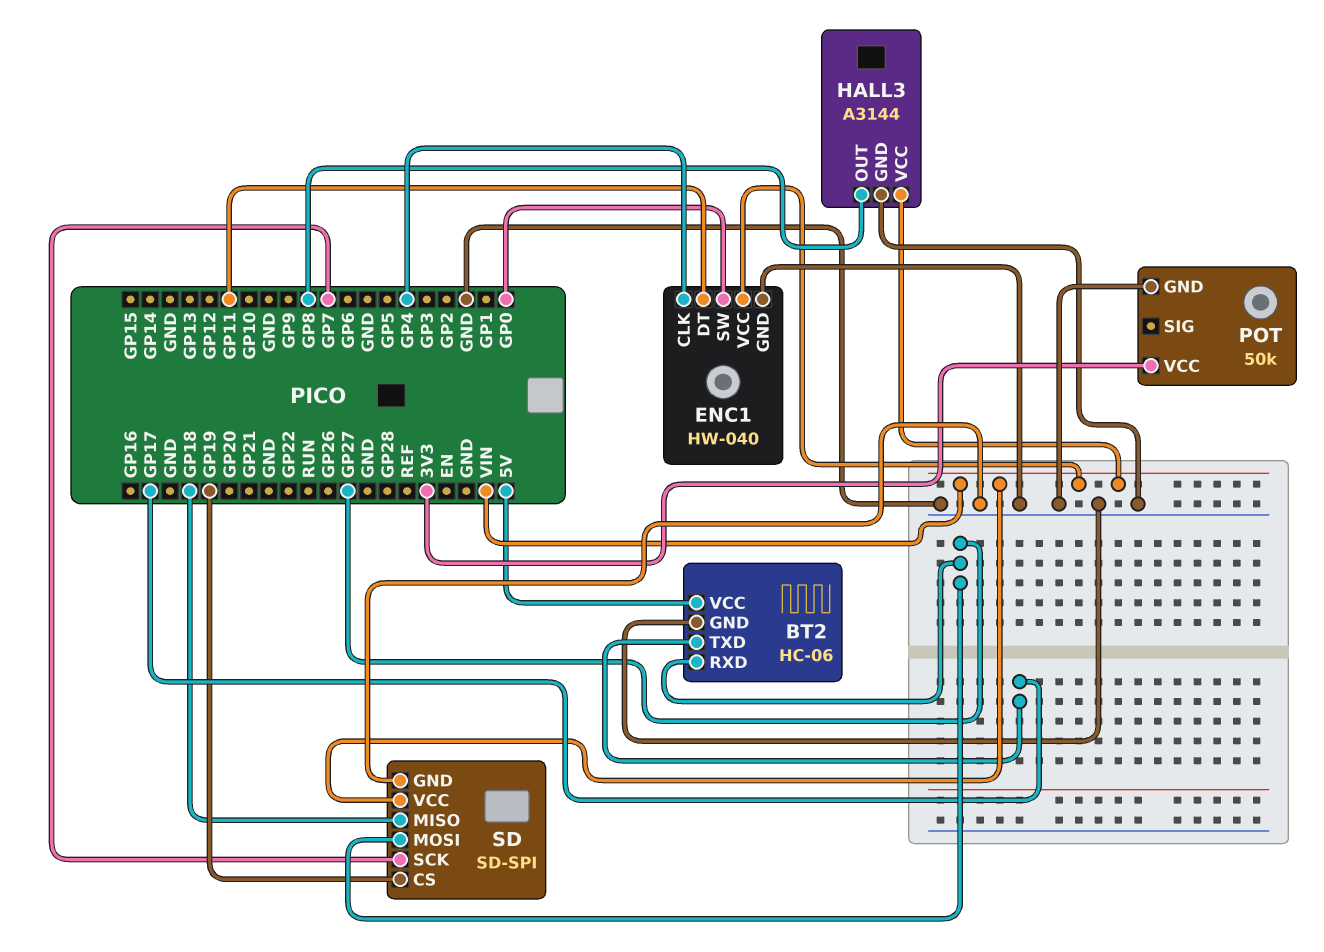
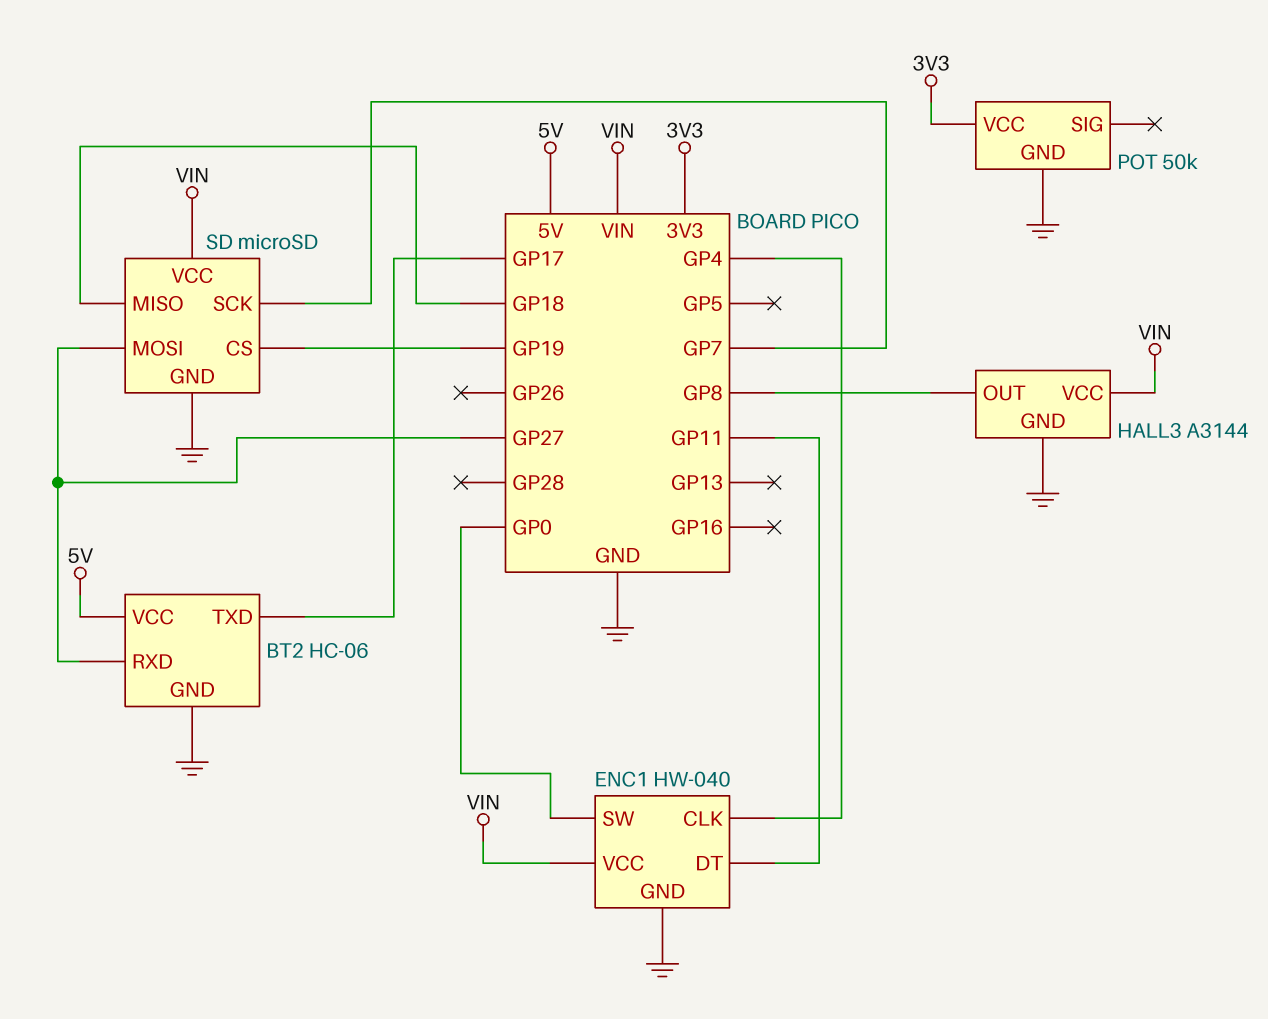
SD: SD-SPI -> microSD

